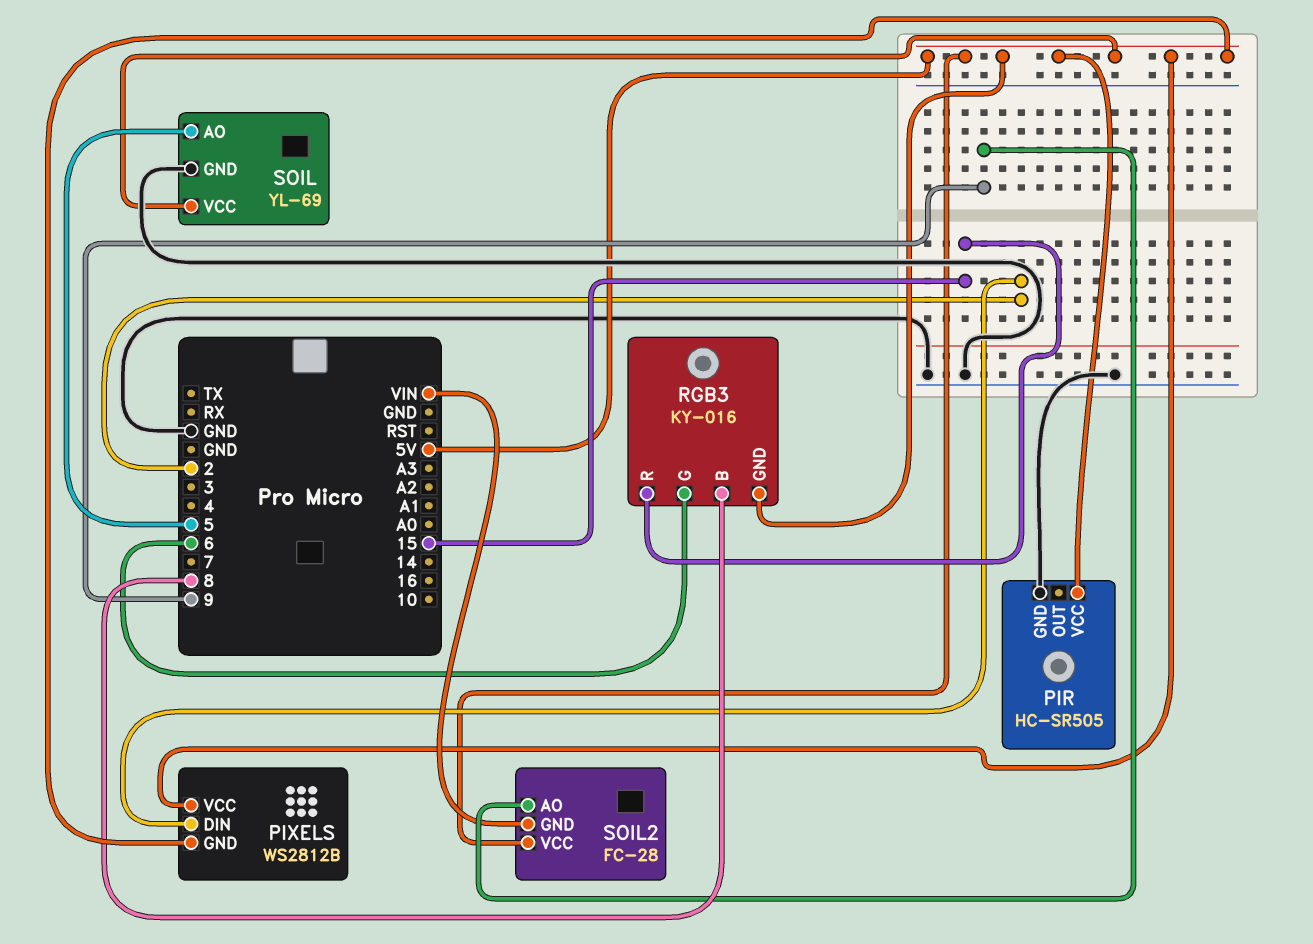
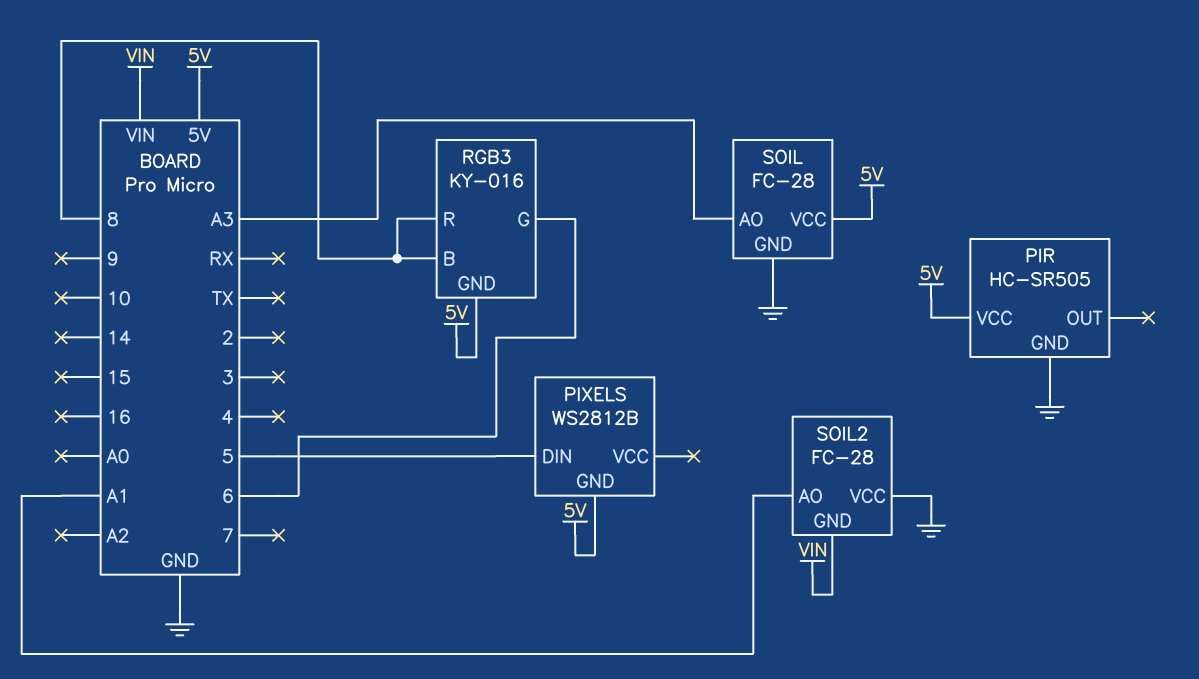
PIXELS pin DIN: 2 -> 5
PIXELS pin VCC: 5V -> none
RGB3 pin R: 15 -> 8
SOIL: YL-69 -> FC-28
SOIL pin AO: 5 -> A3
SOIL2 pin AO: 9 -> A1
SOIL2 pin VCC: 5V -> GND

